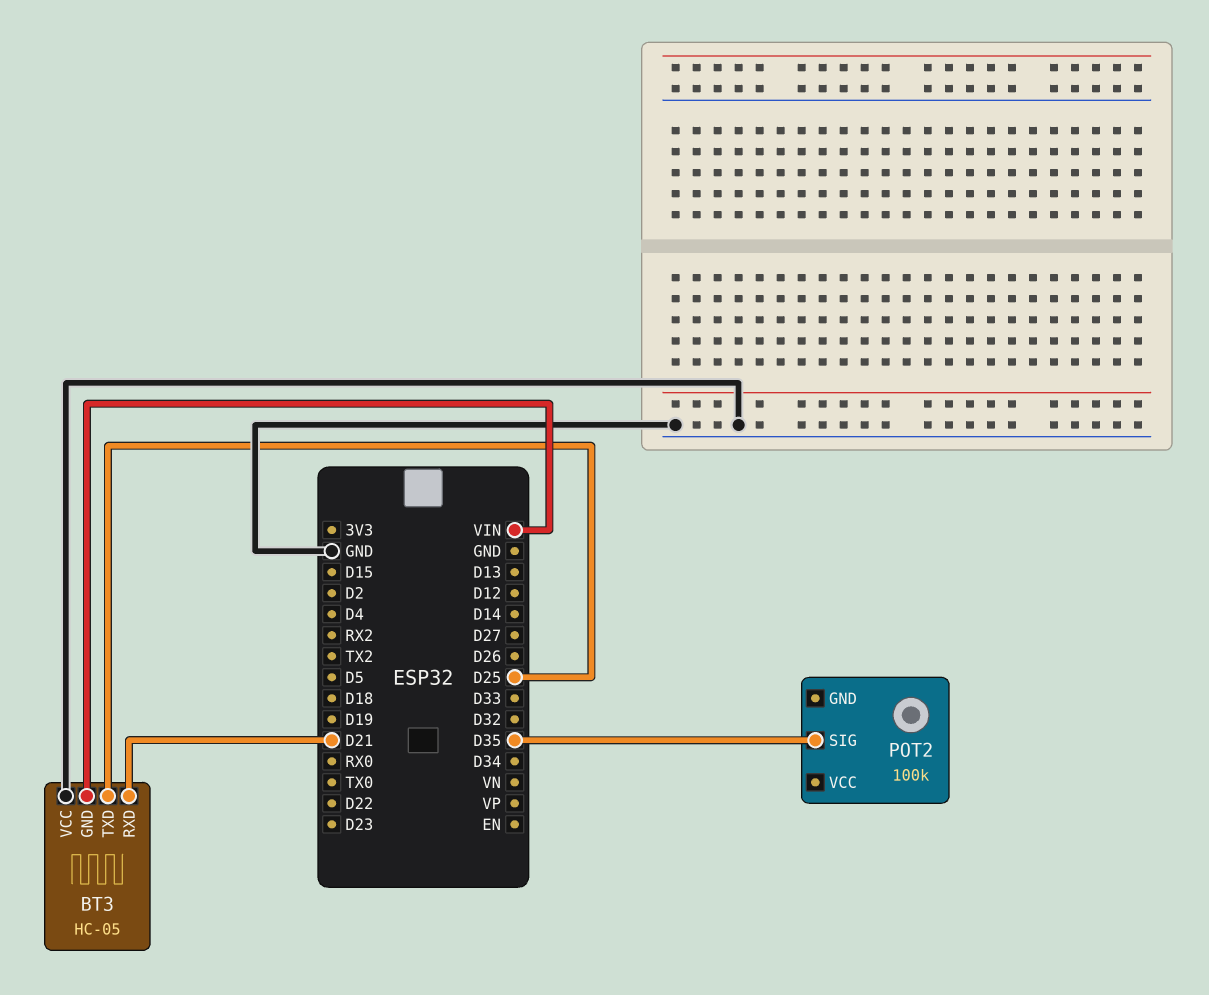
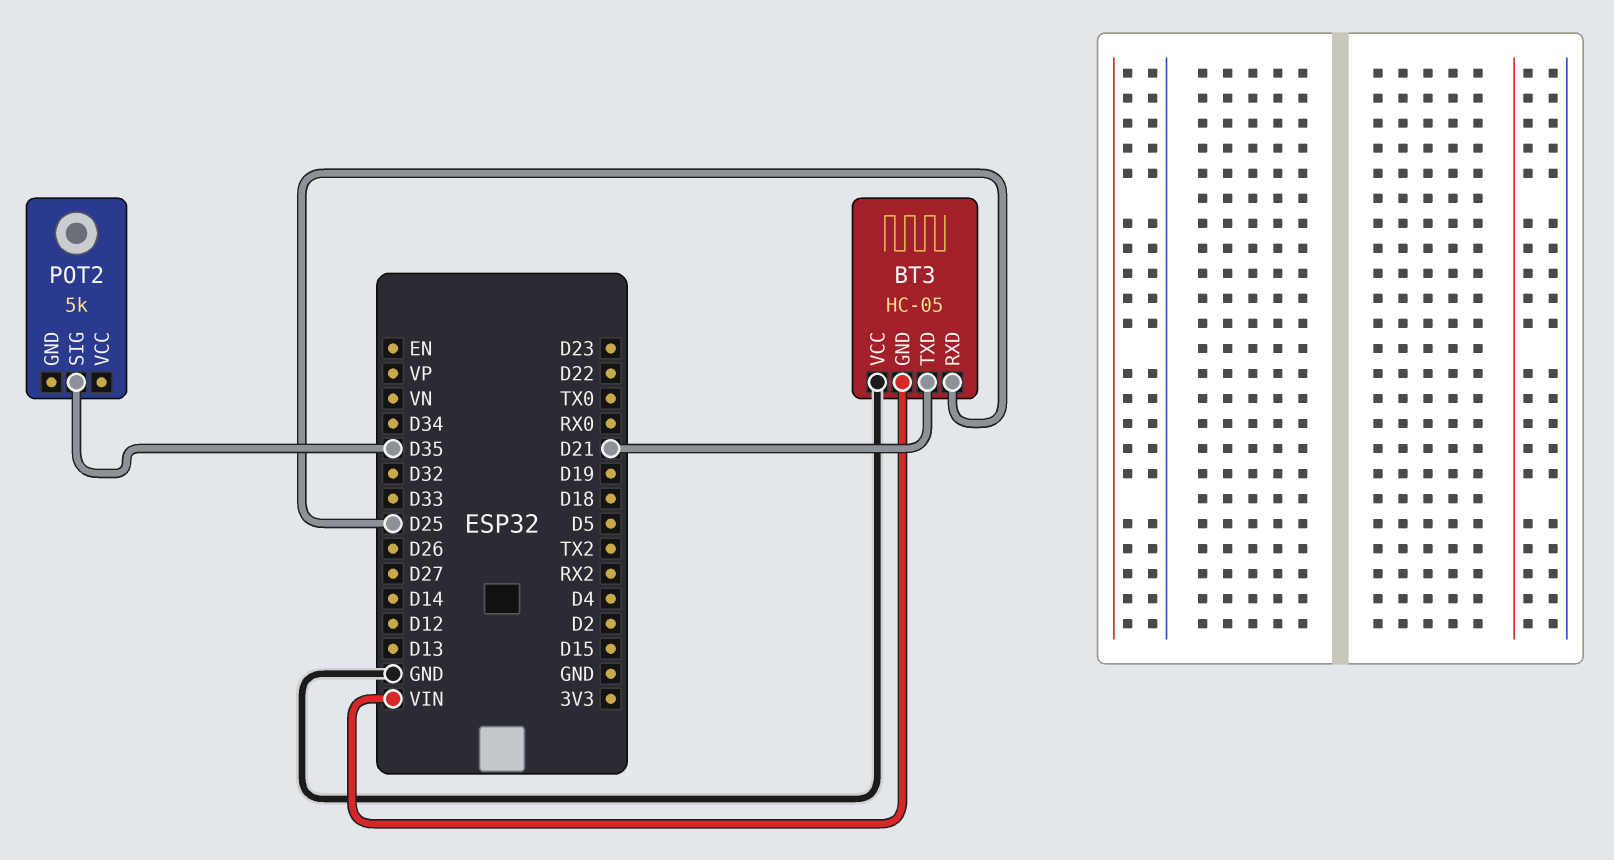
BT3 pin RXD: D21 -> D25
BT3 pin TXD: D25 -> D21
POT2: 100k -> 5k

